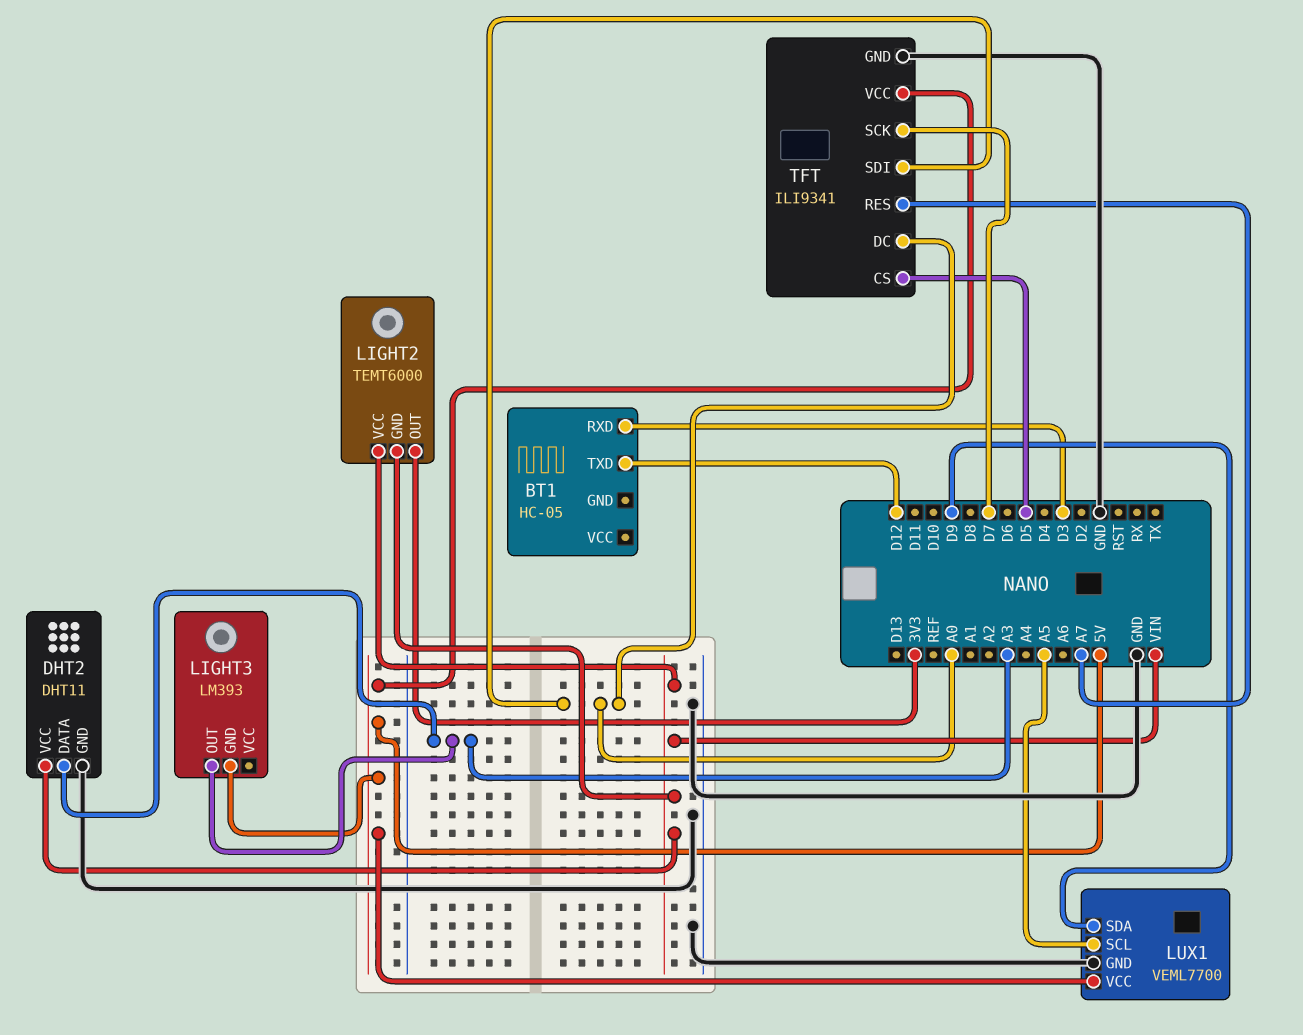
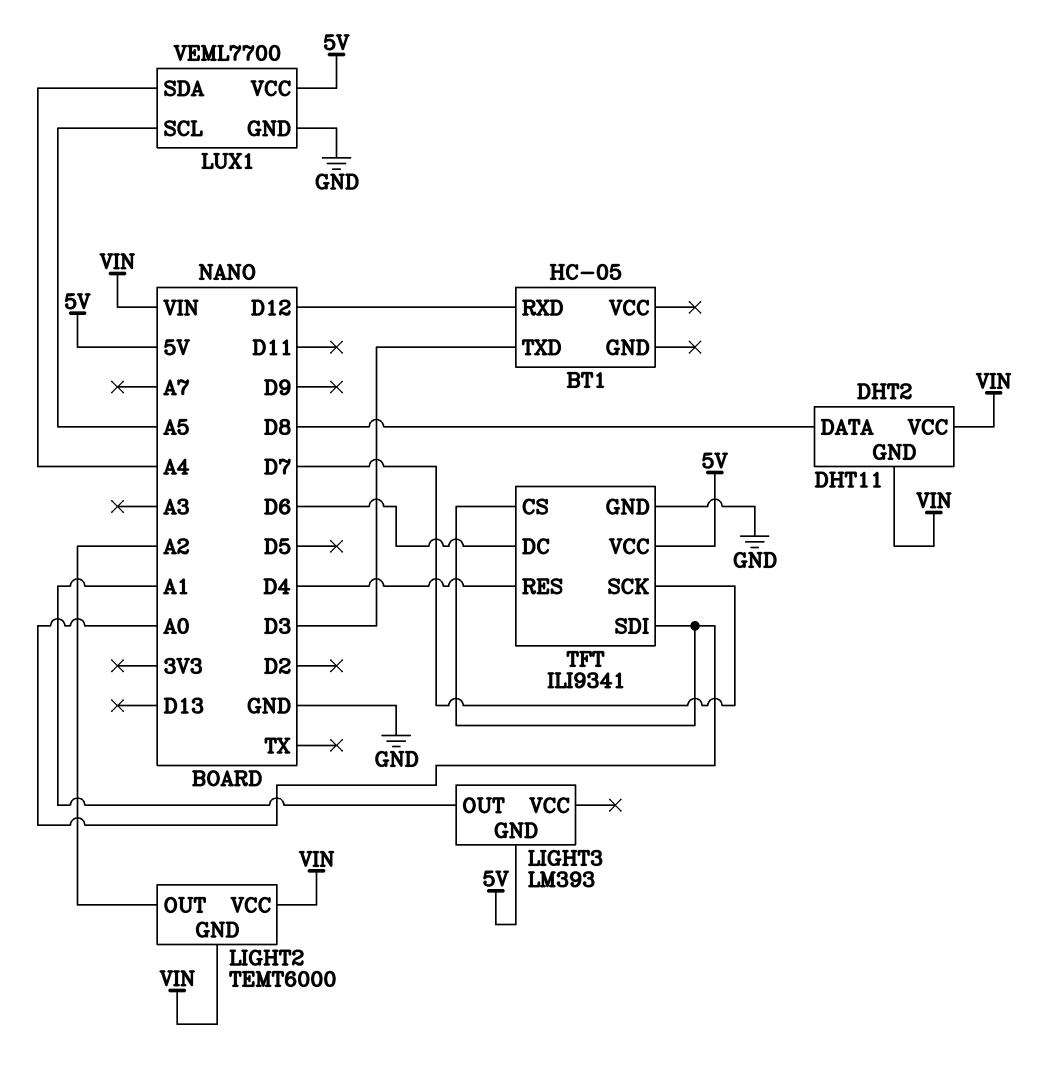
BT1 pin RXD: D3 -> D12
BT1 pin TXD: D12 -> D3
DHT2 pin DATA: A3 -> D8
DHT2 pin GND: GND -> VIN
LIGHT2 pin OUT: 3V3 -> A2
LIGHT3 pin OUT: A3 -> A1
LUX1 pin SDA: D9 -> A4
TFT pin CS: D5 -> A0
TFT pin DC: A0 -> D6
TFT pin RES: A7 -> D4

